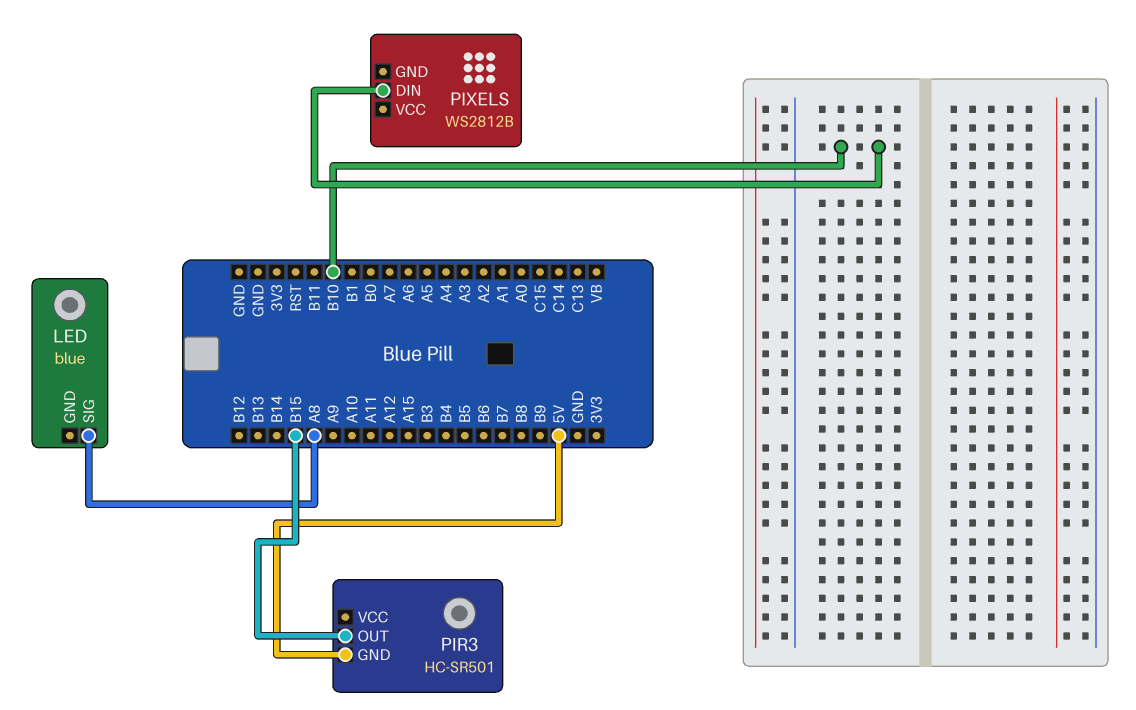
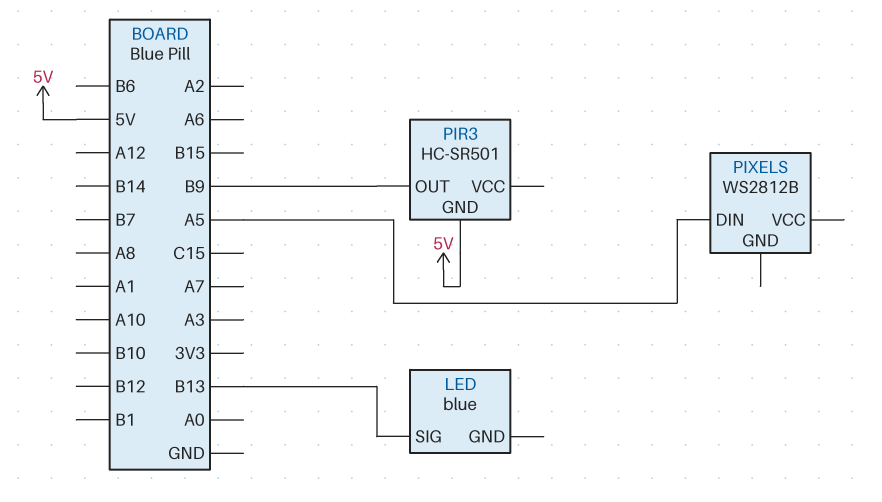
LED pin SIG: A8 -> B13
PIR3 pin OUT: B15 -> B9
PIXELS pin DIN: B10 -> A5

